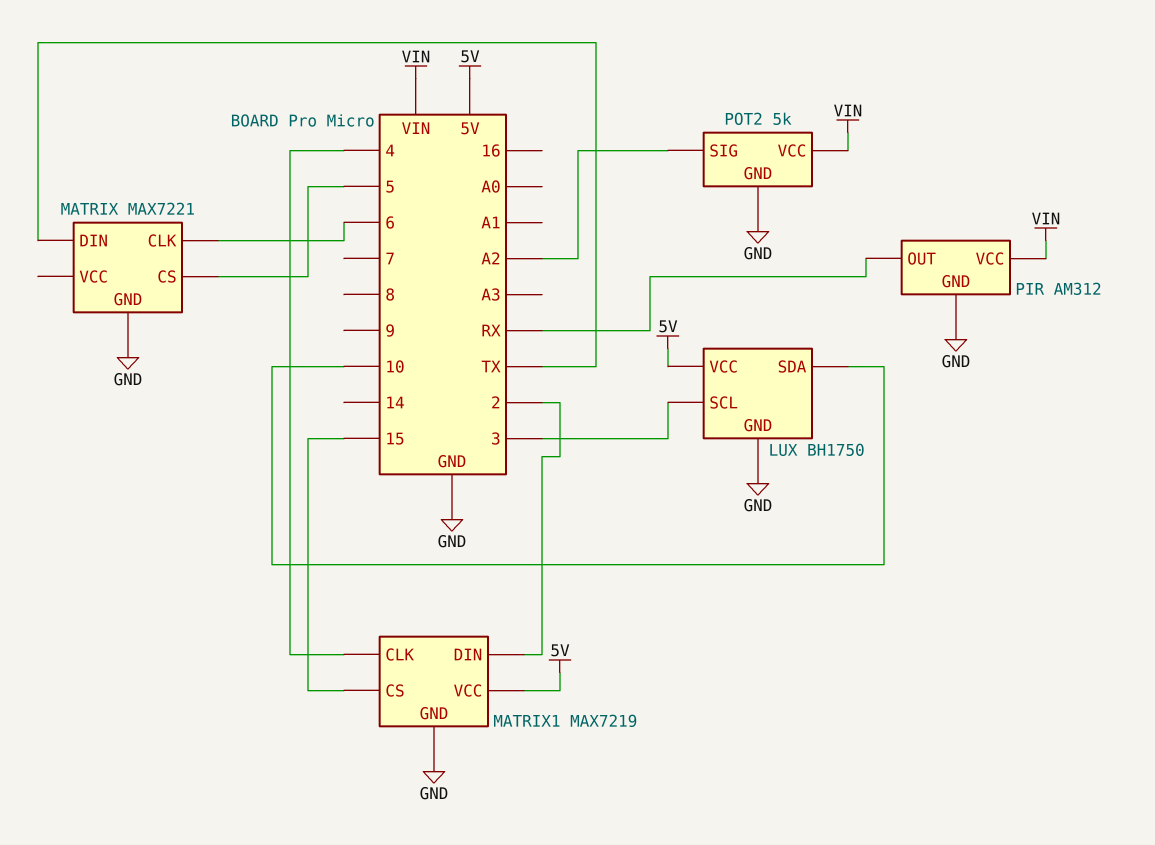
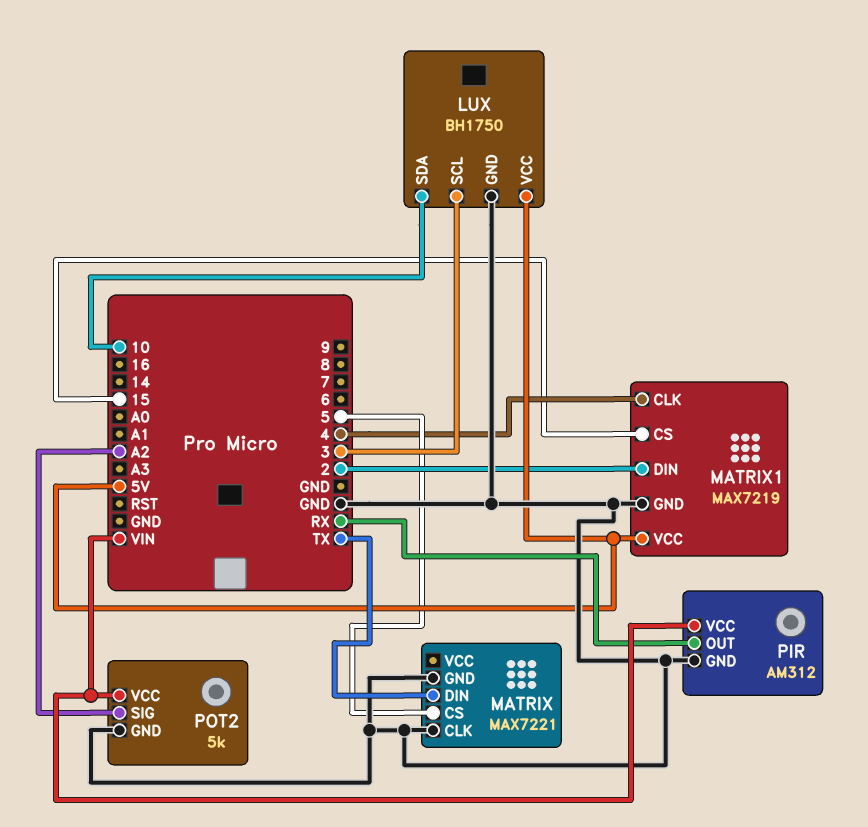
MATRIX pin CLK: 6 -> GND

